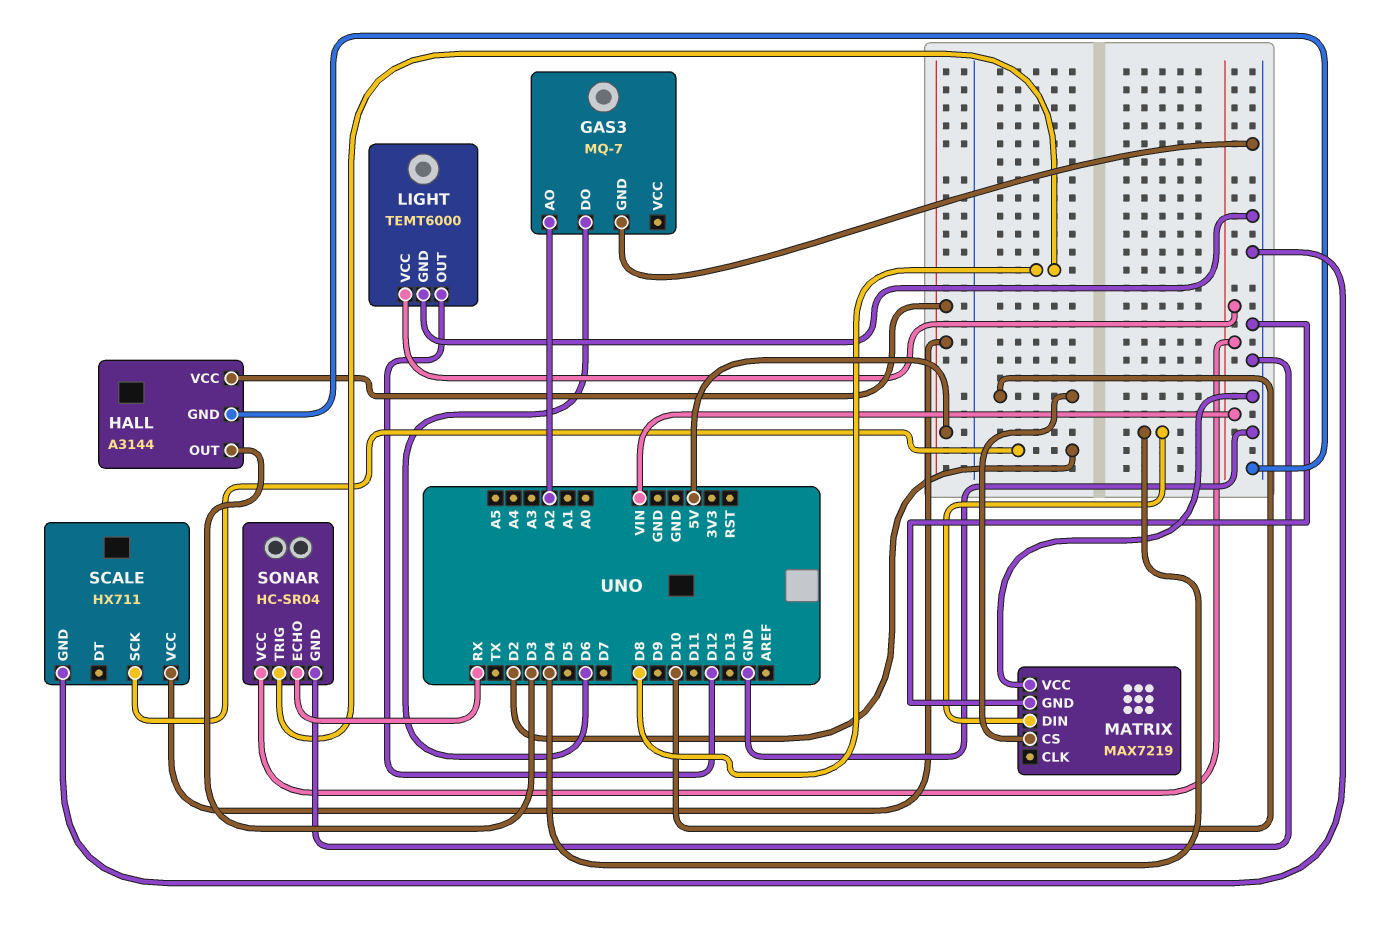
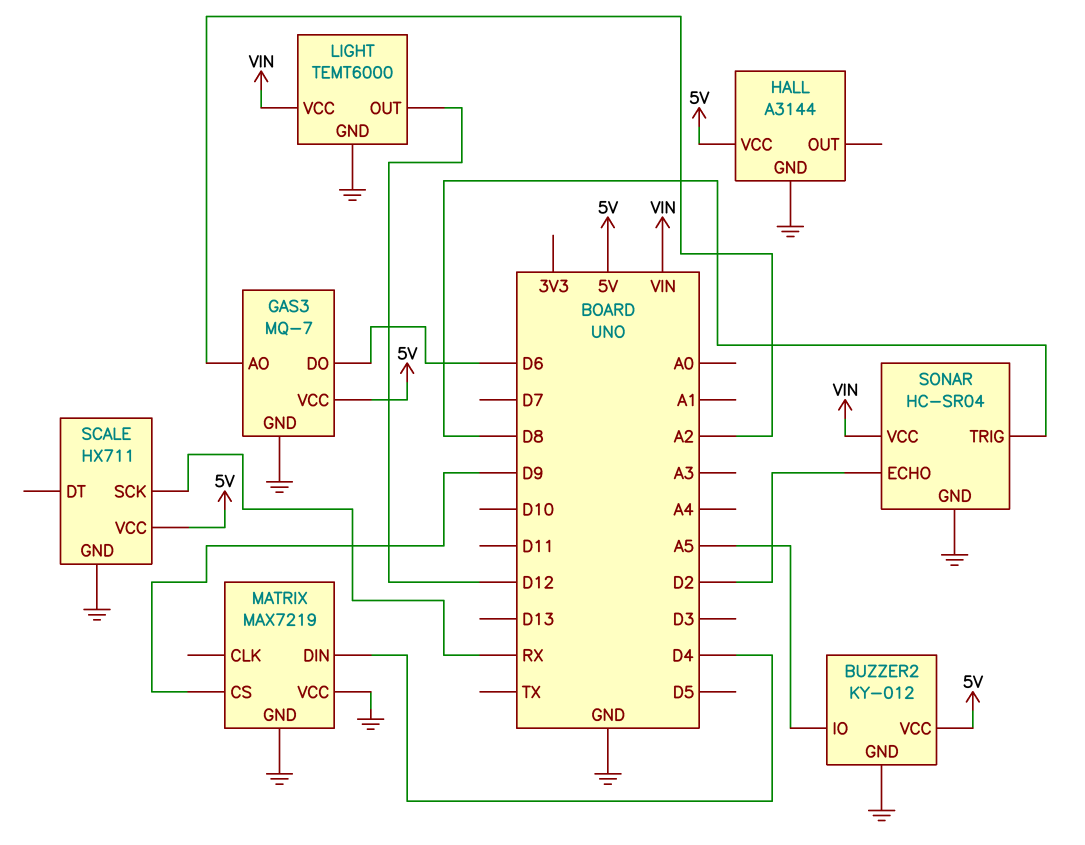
BUZZER2: none -> KY-012
BUZZER2 pin GND: none -> GND
BUZZER2 pin IO: none -> A5
BUZZER2 pin VCC: none -> 5V
GAS3 pin VCC: none -> 5V
HALL pin OUT: D3 -> none
MATRIX pin CS: D10 -> D9
SCALE pin SCK: D2 -> RX
SONAR pin ECHO: RX -> D2

